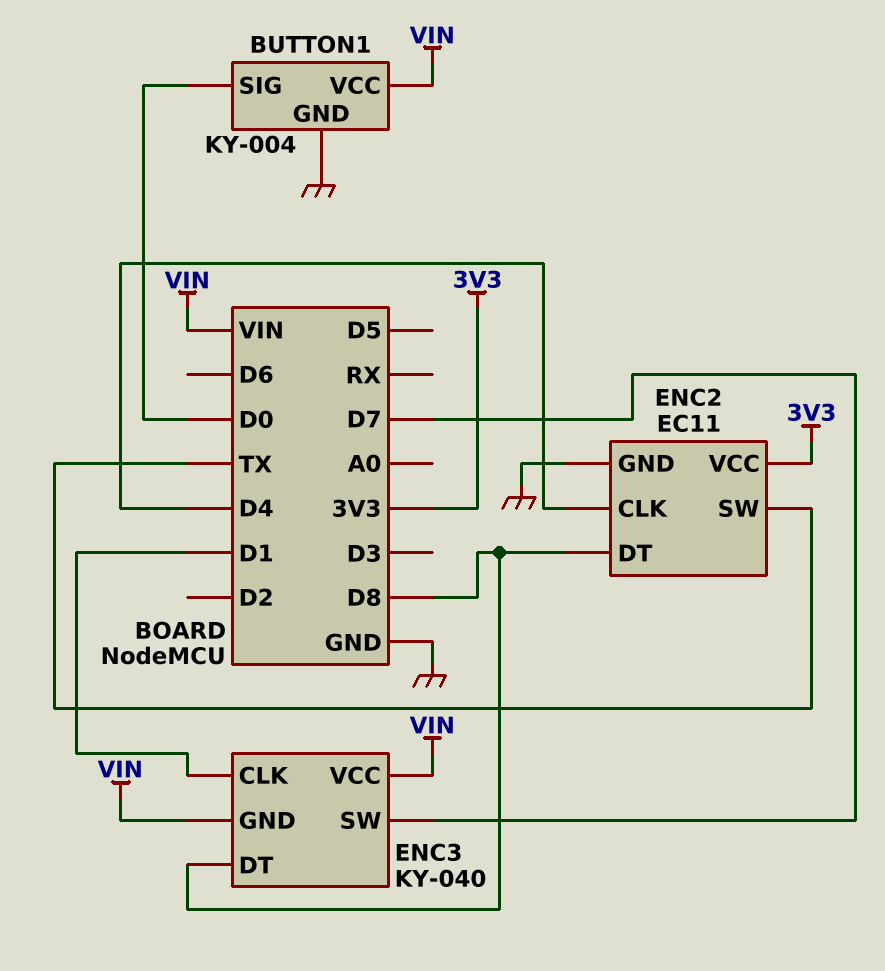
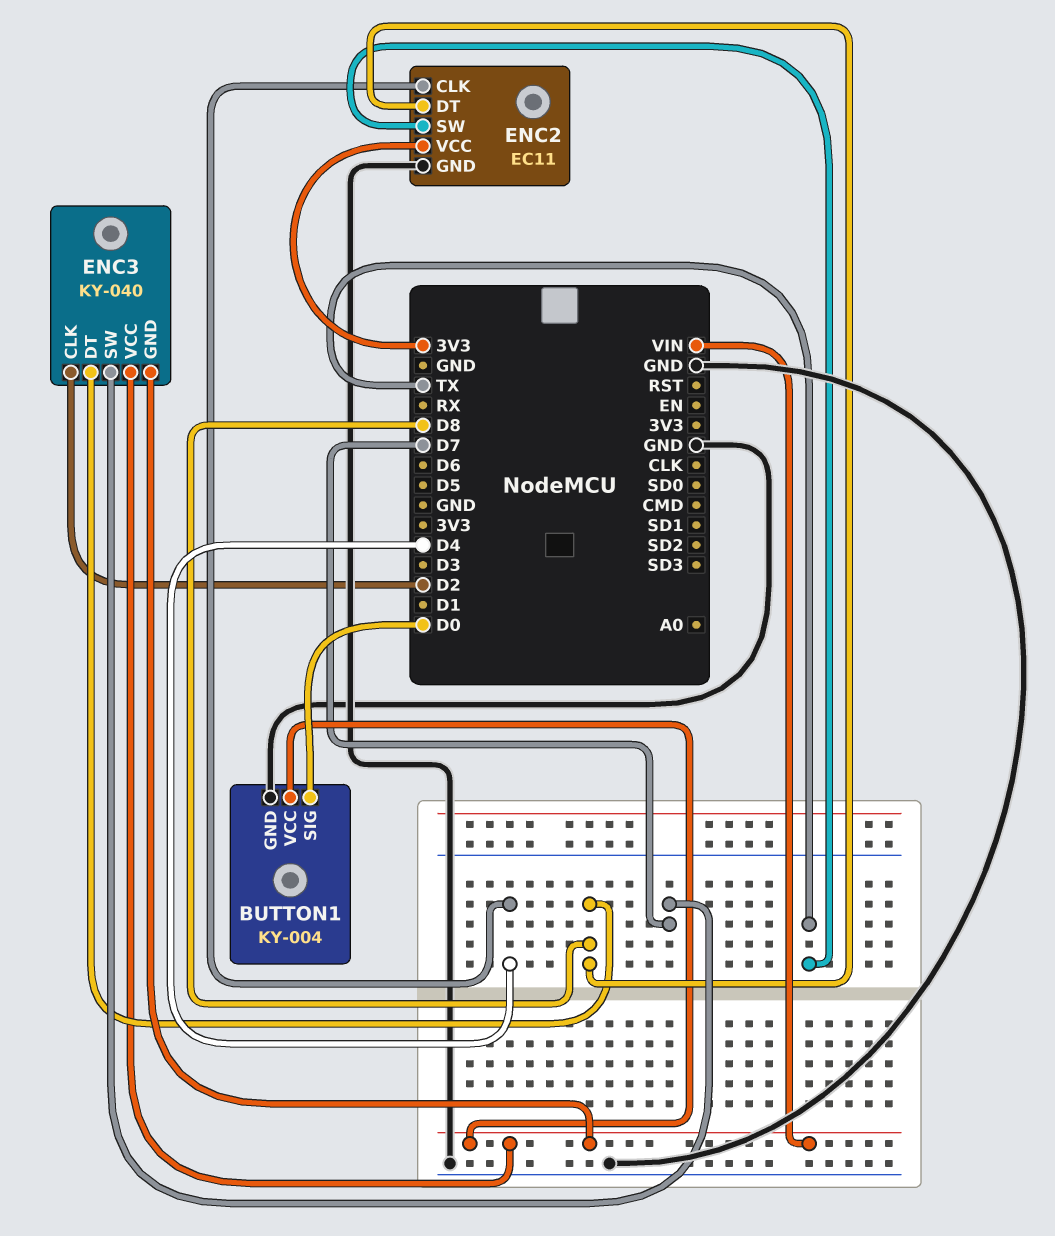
ENC3 pin CLK: D1 -> D2

